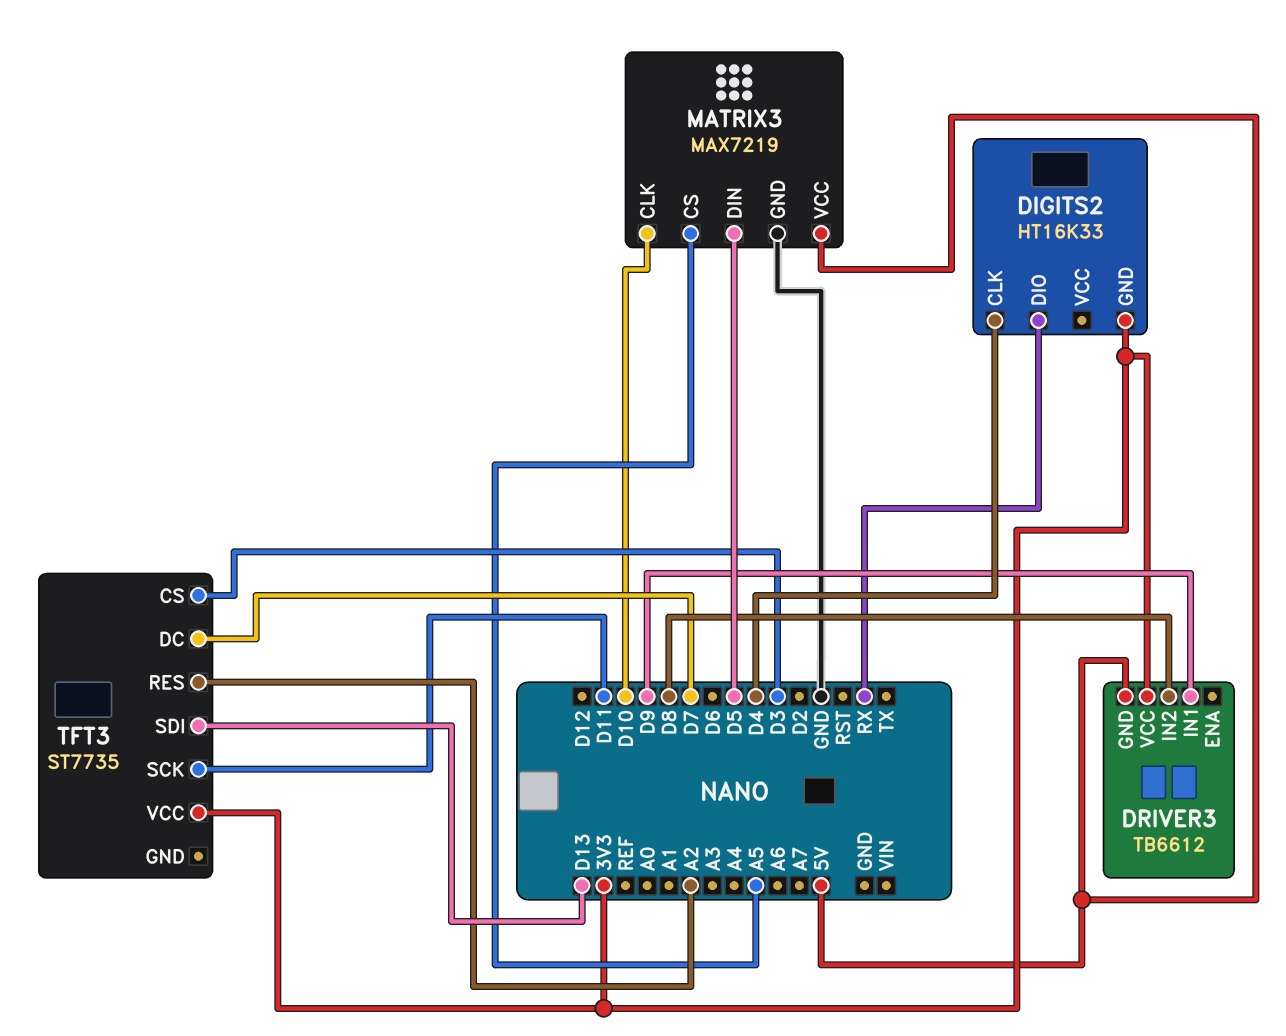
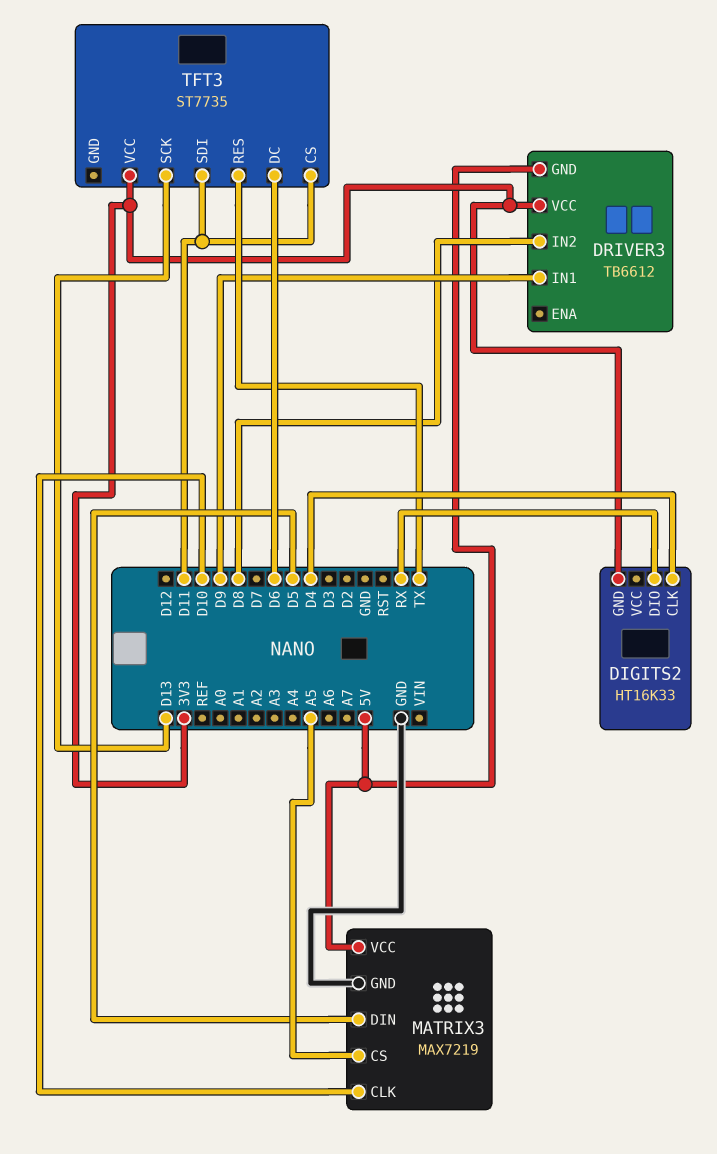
TFT3 pin CS: D3 -> D11
TFT3 pin DC: D7 -> D6
TFT3 pin RES: A2 -> TX
TFT3 pin SCK: D11 -> D13
TFT3 pin SDI: D13 -> D11

